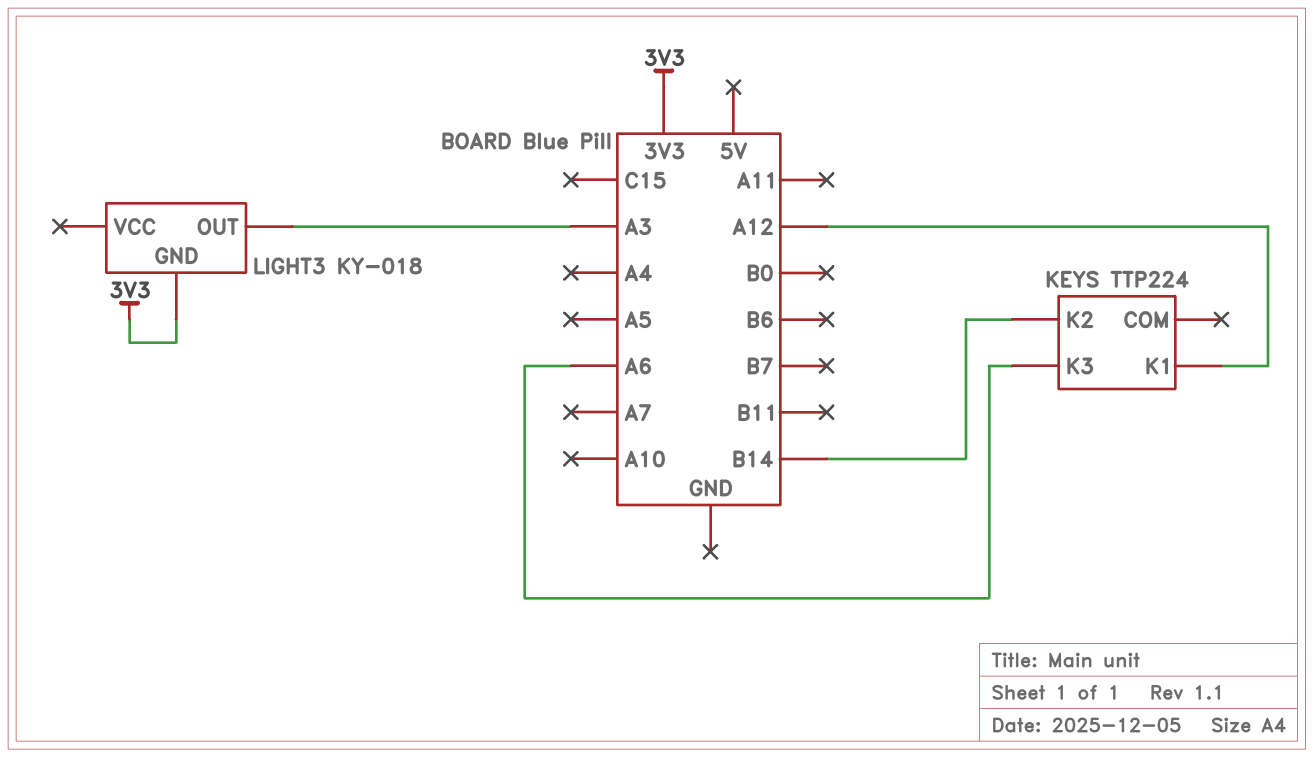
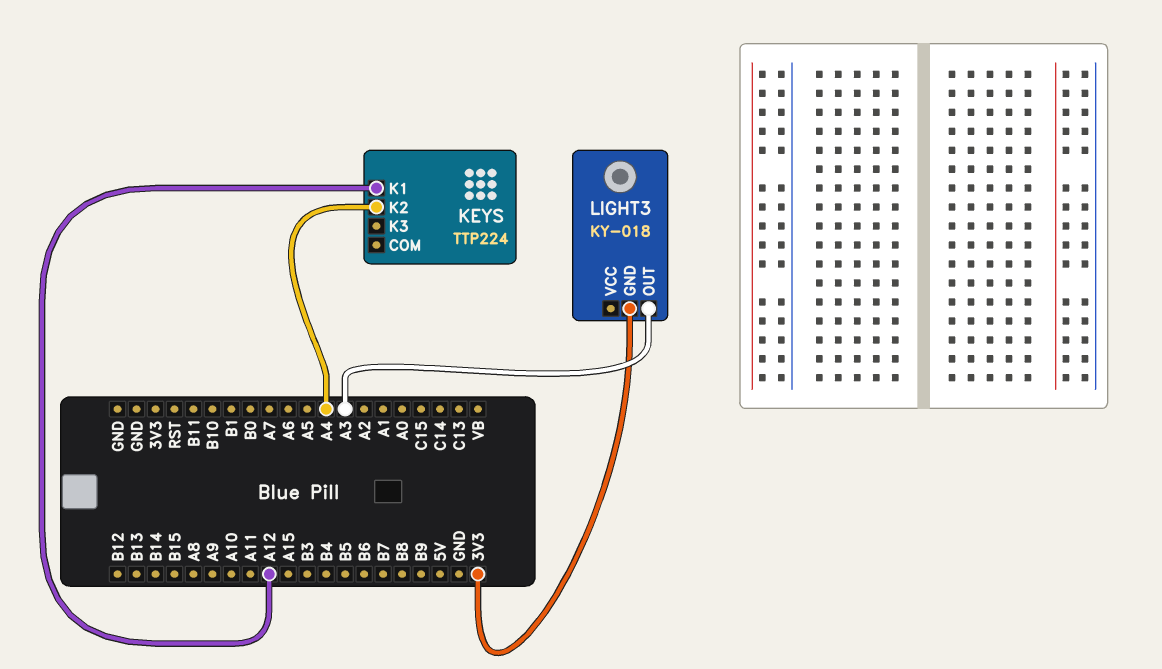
KEYS pin K2: B14 -> A4
KEYS pin K3: A6 -> none

